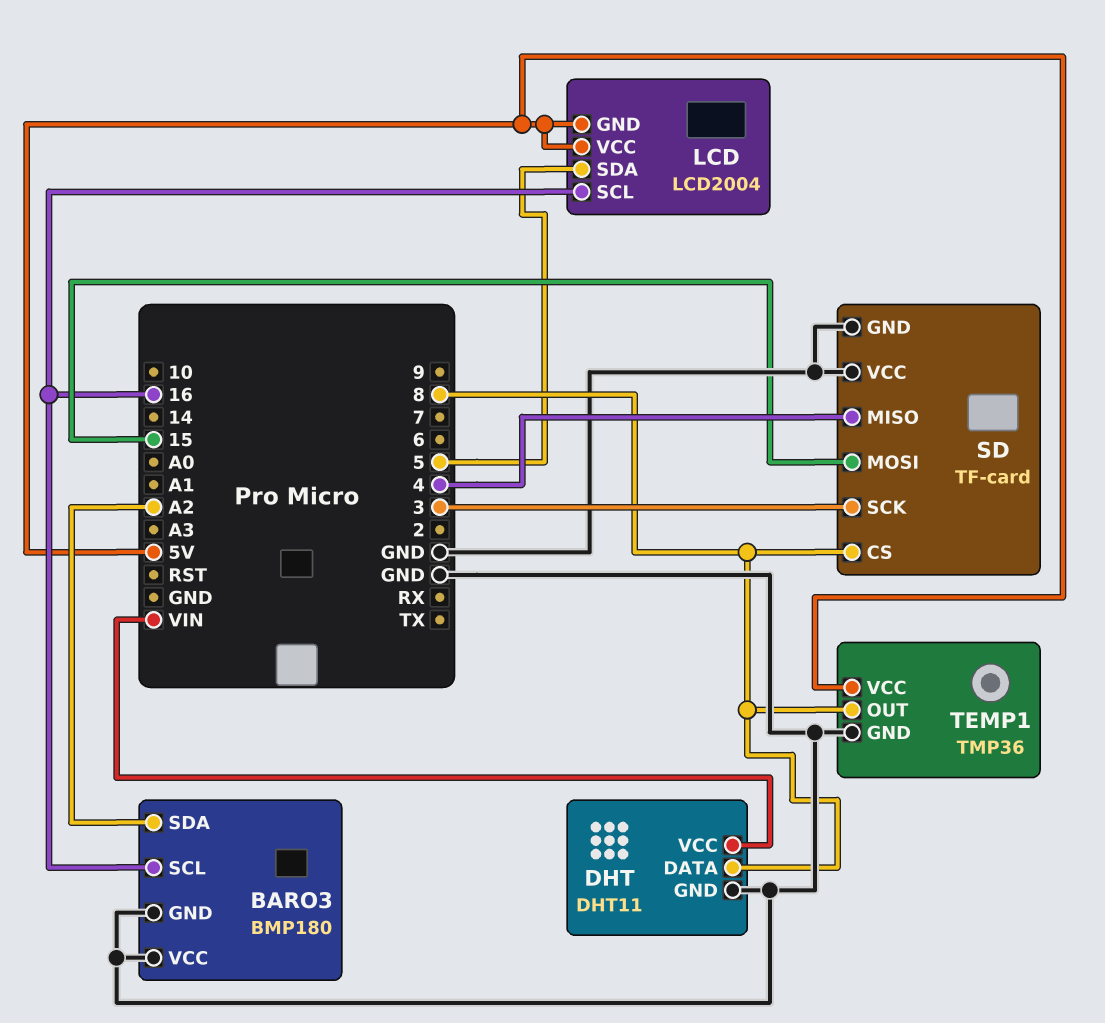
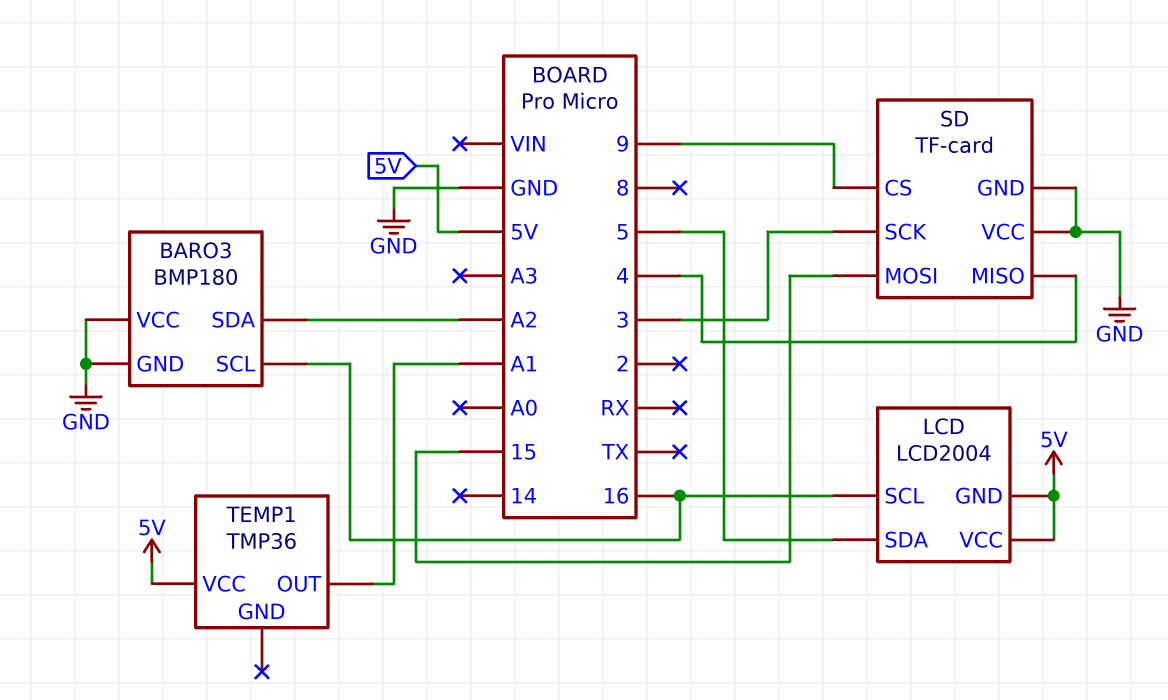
DHT: DHT11 -> none
DHT pin DATA: 8 -> none
DHT pin GND: GND -> none
DHT pin VCC: VIN -> none
SD pin CS: 8 -> 9
TEMP1 pin GND: GND -> none
TEMP1 pin OUT: 8 -> A1

